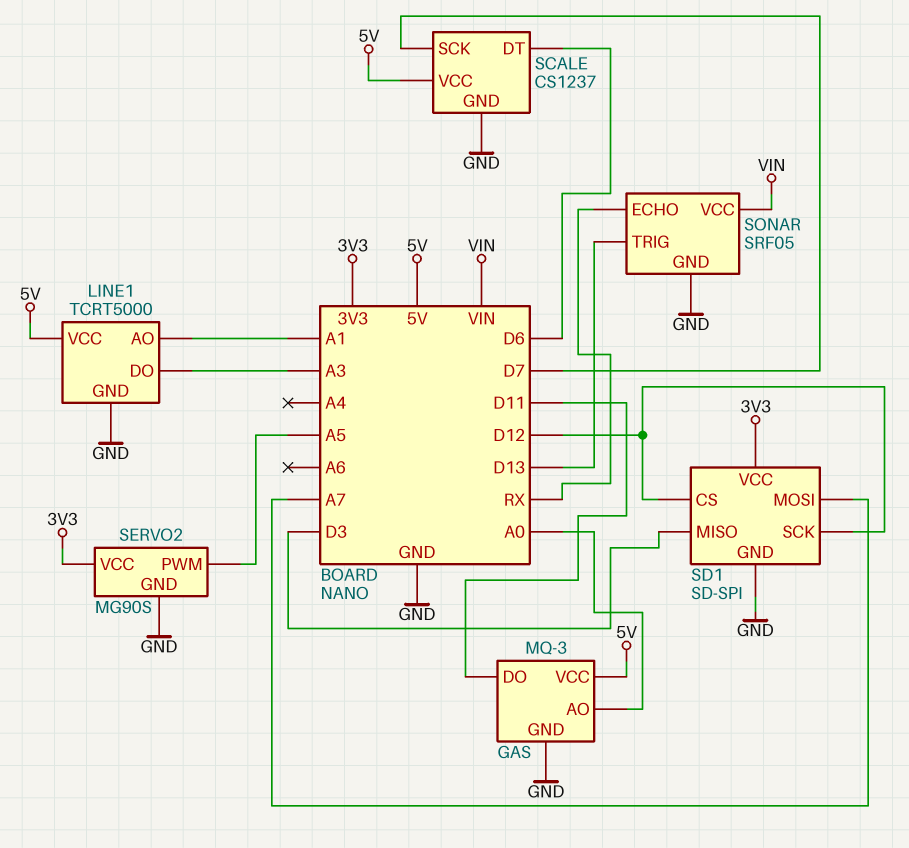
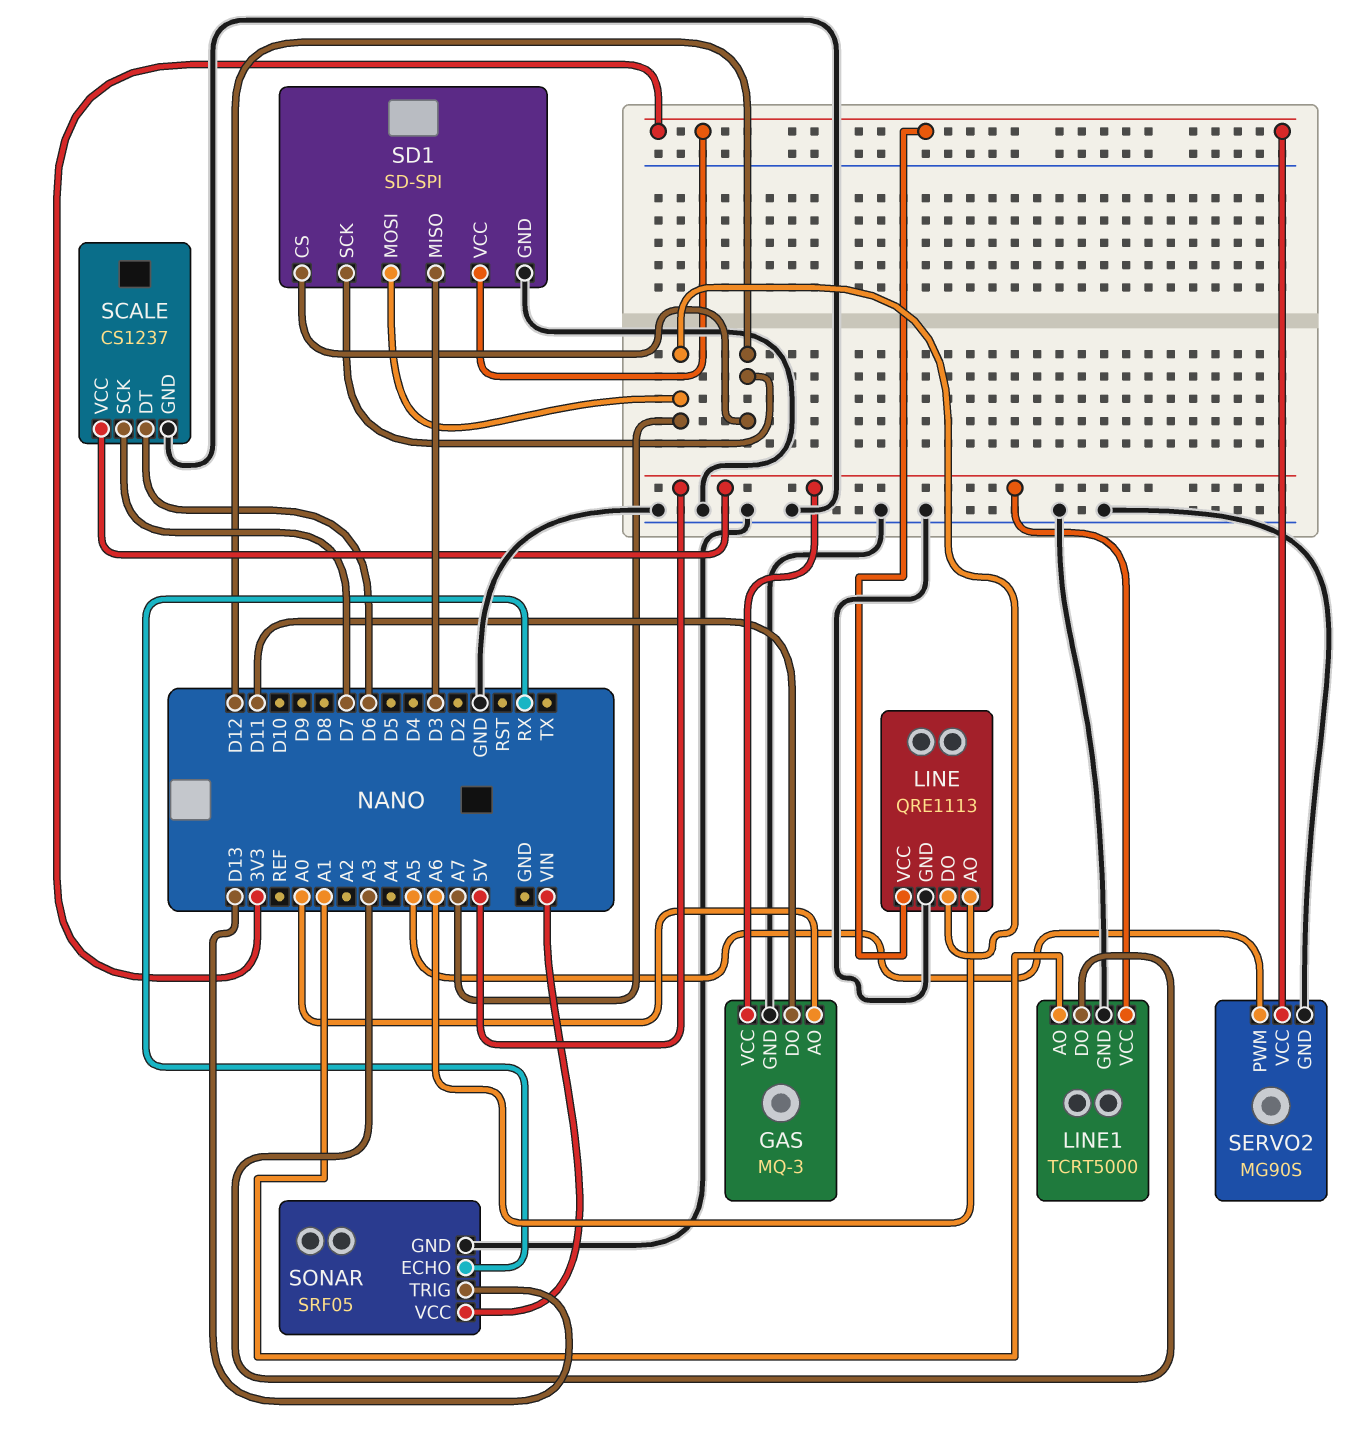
LINE: none -> QRE1113
LINE pin AO: none -> A6
LINE pin DO: none -> A7
LINE pin GND: none -> GND
LINE pin VCC: none -> 3V3

